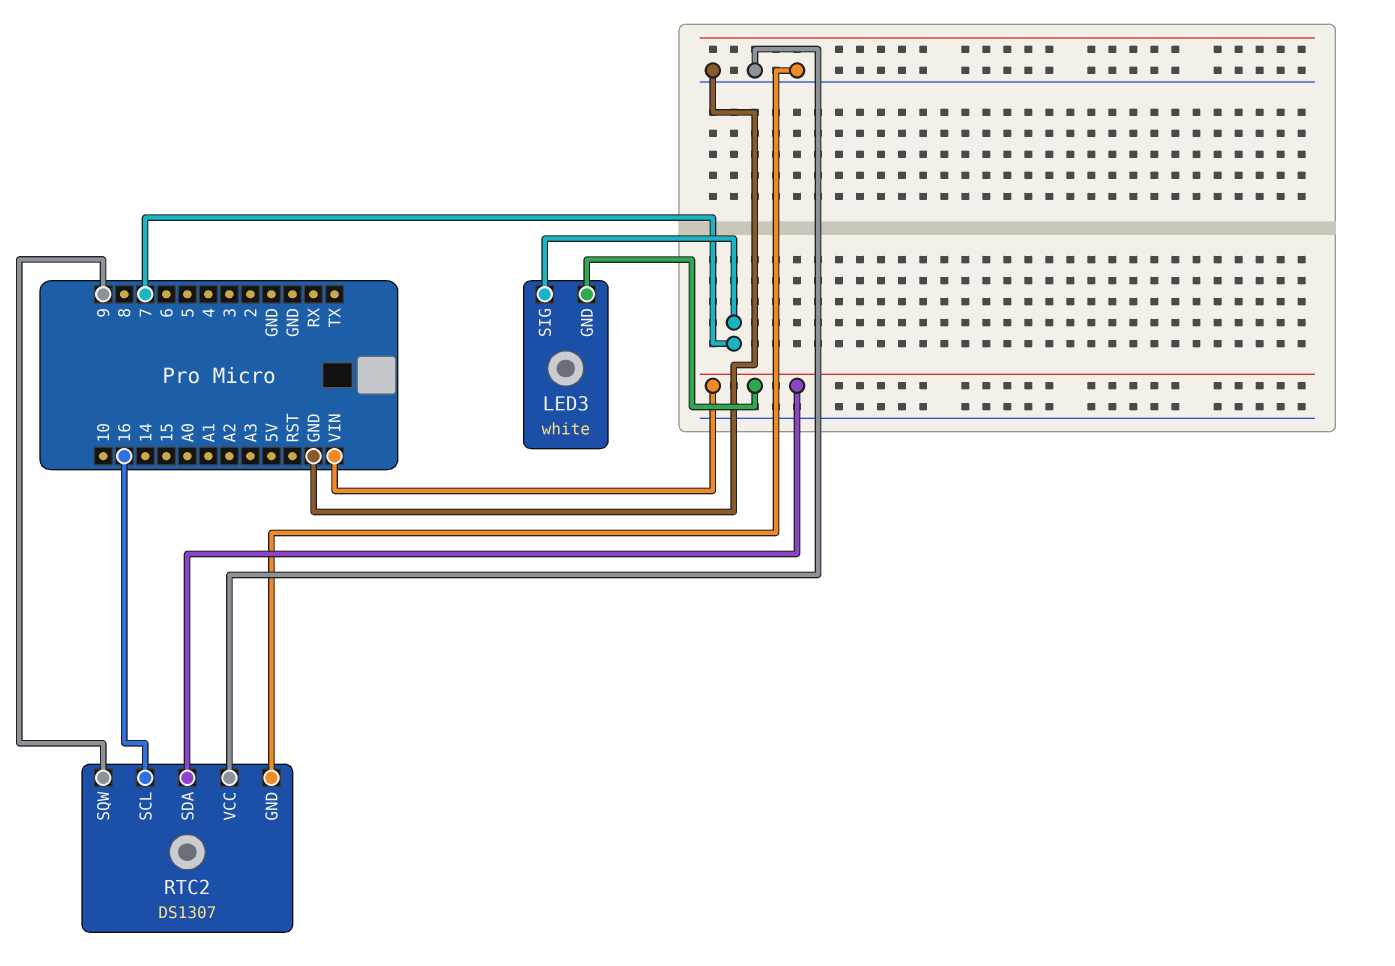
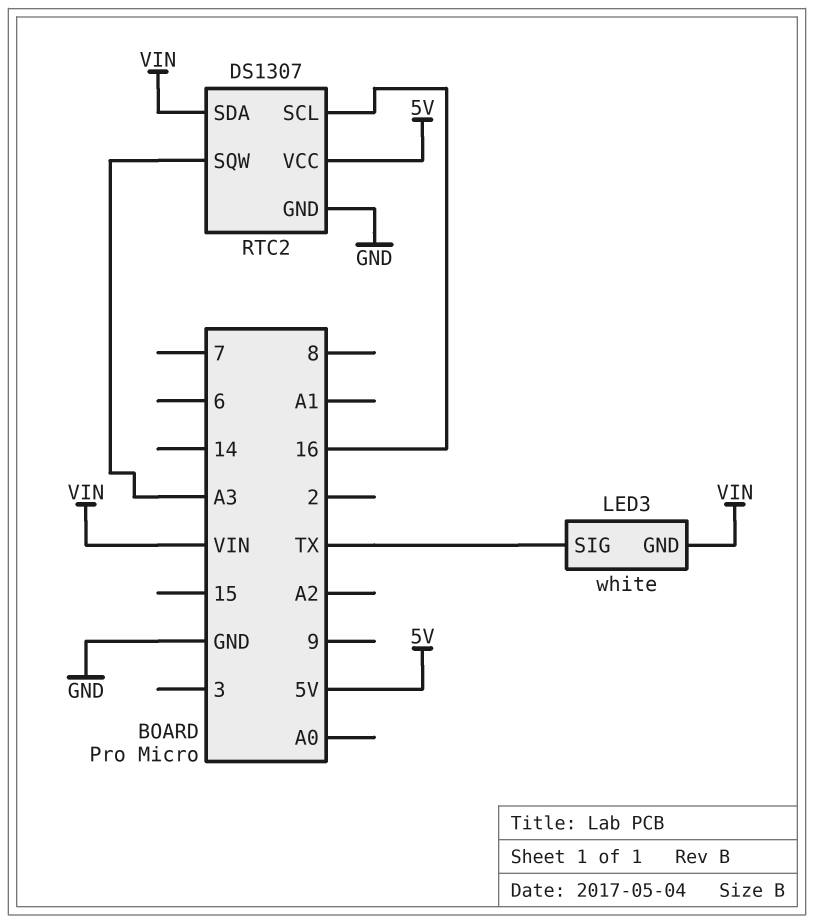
LED3 pin SIG: 7 -> TX
RTC2 pin SQW: 9 -> A3
RTC2 pin VCC: GND -> 5V

